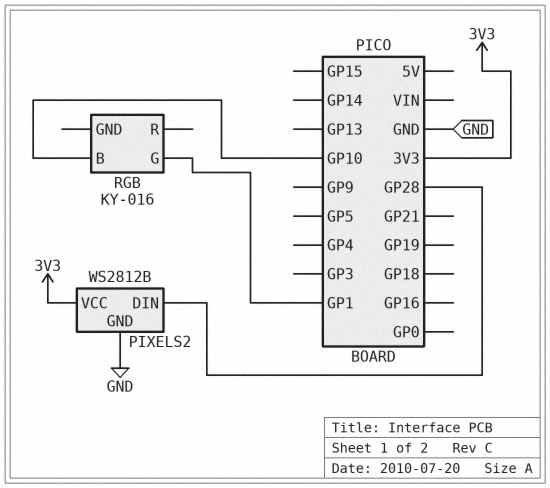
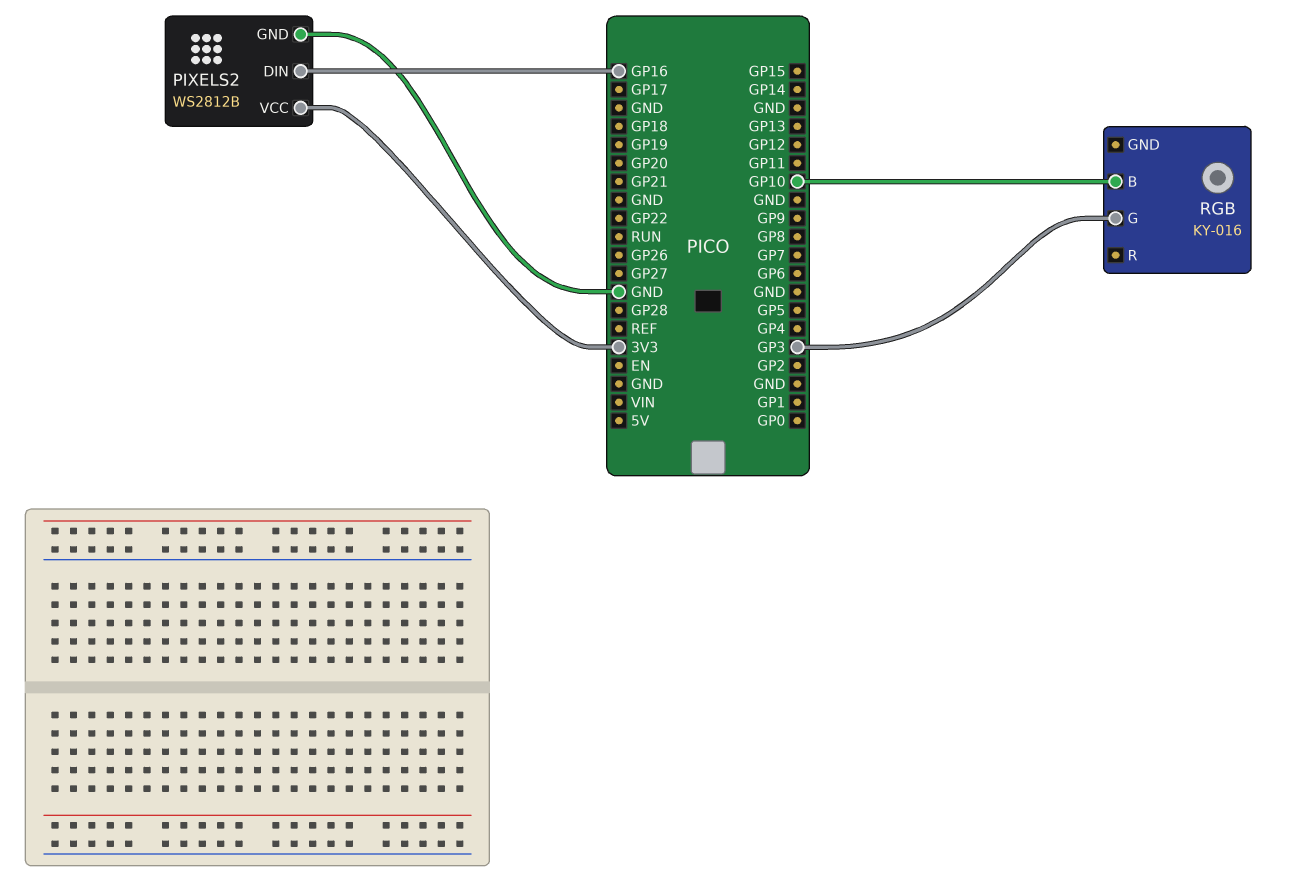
PIXELS2 pin DIN: GP28 -> GP16
RGB pin G: GP1 -> GP3

